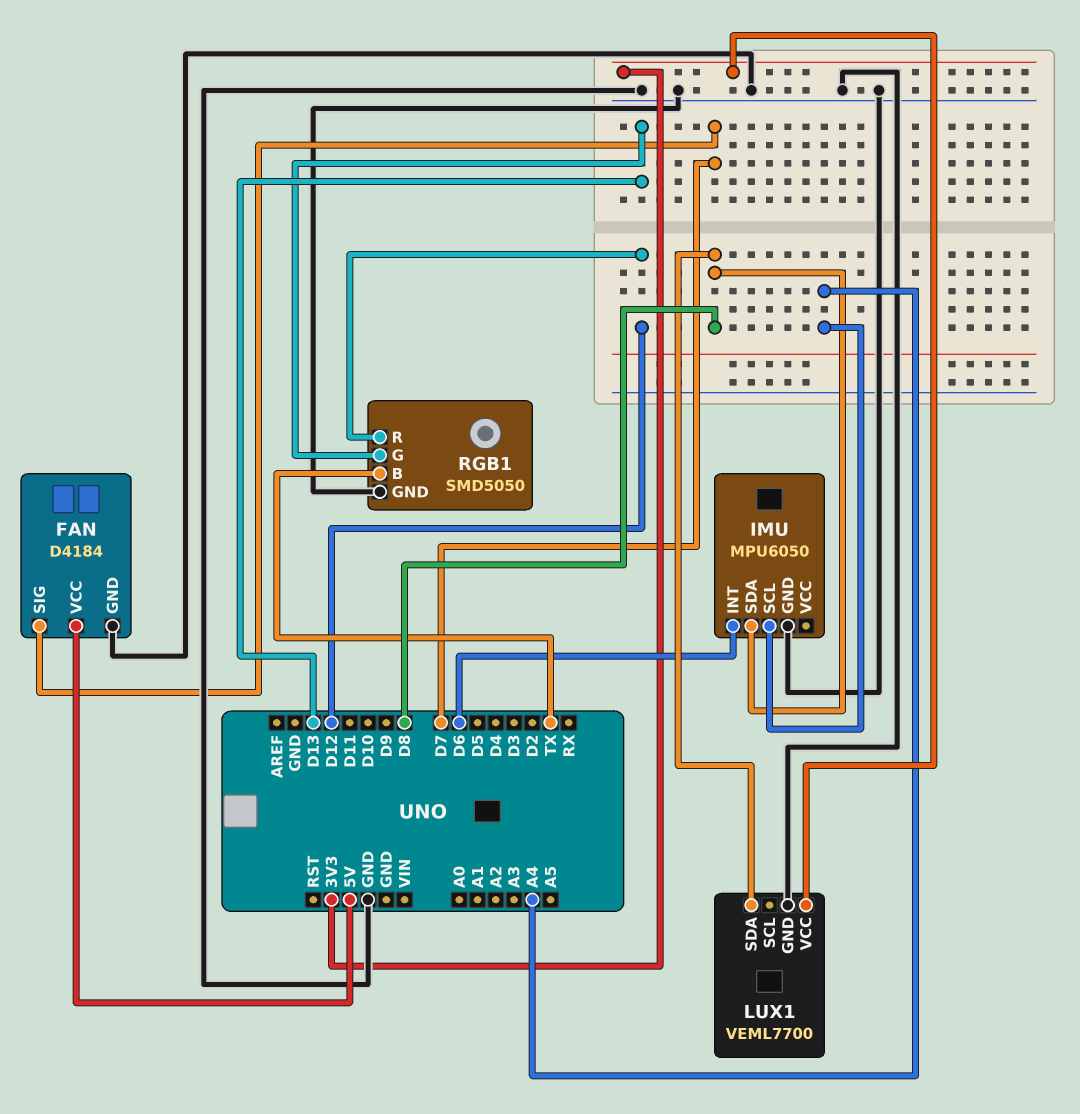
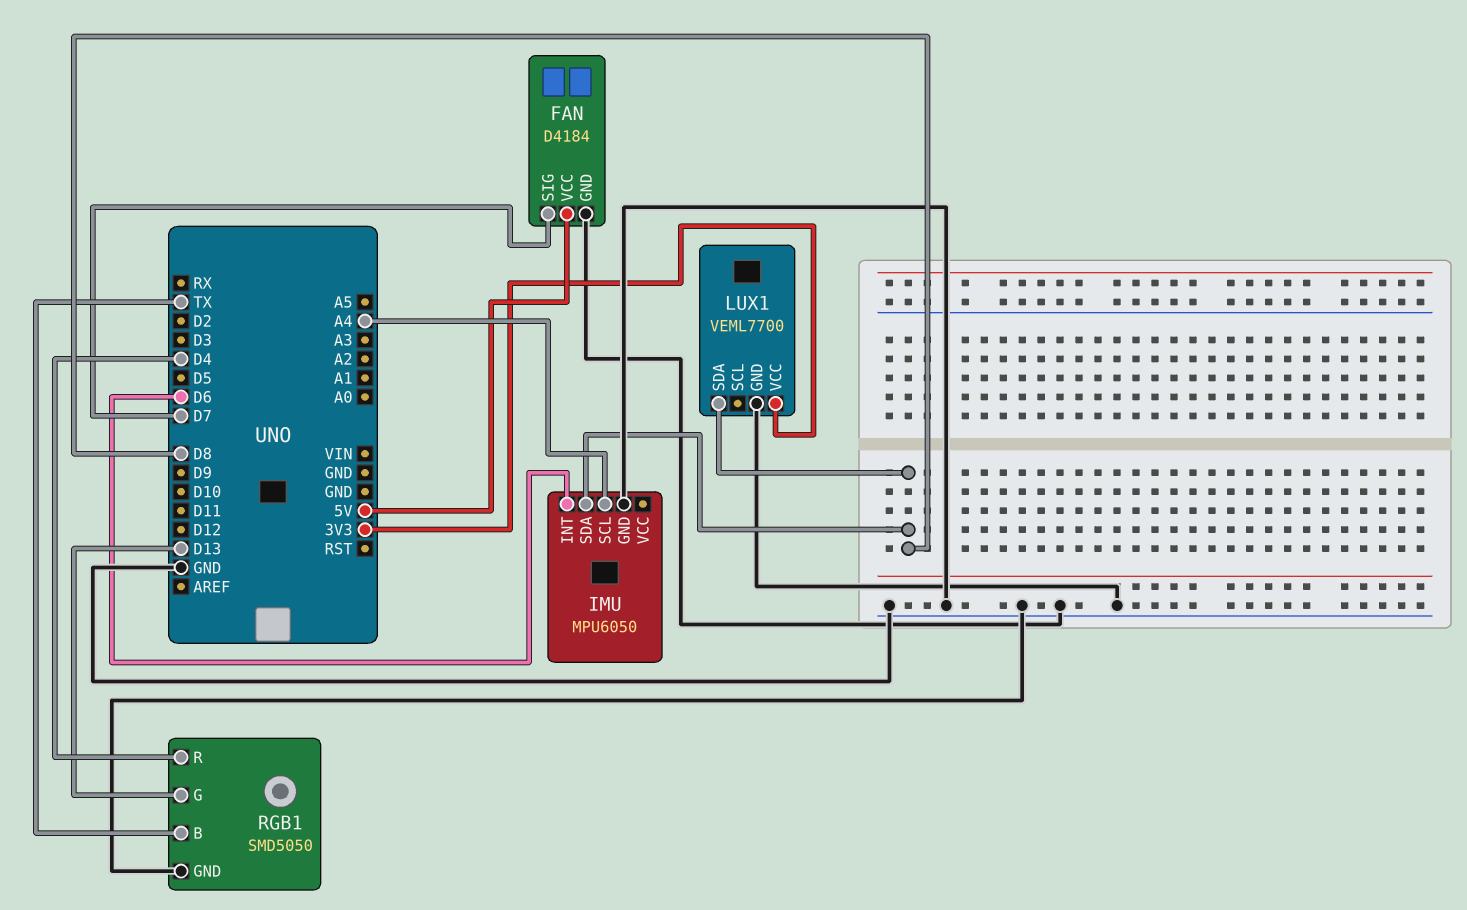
RGB1 pin R: D12 -> D4

